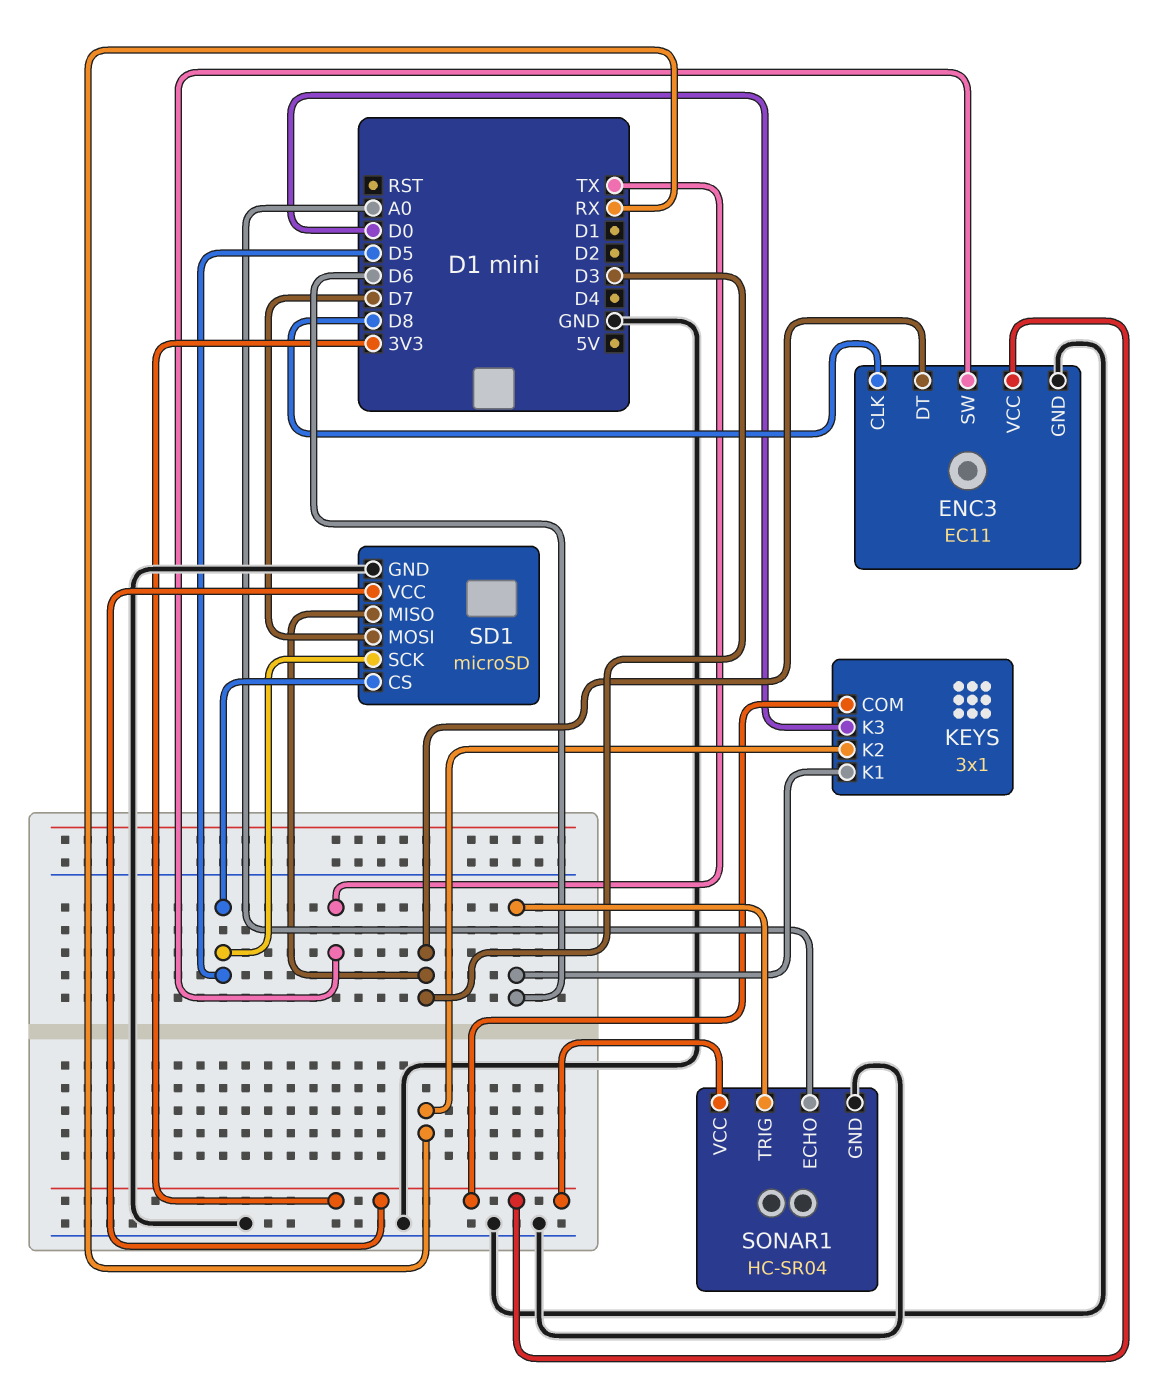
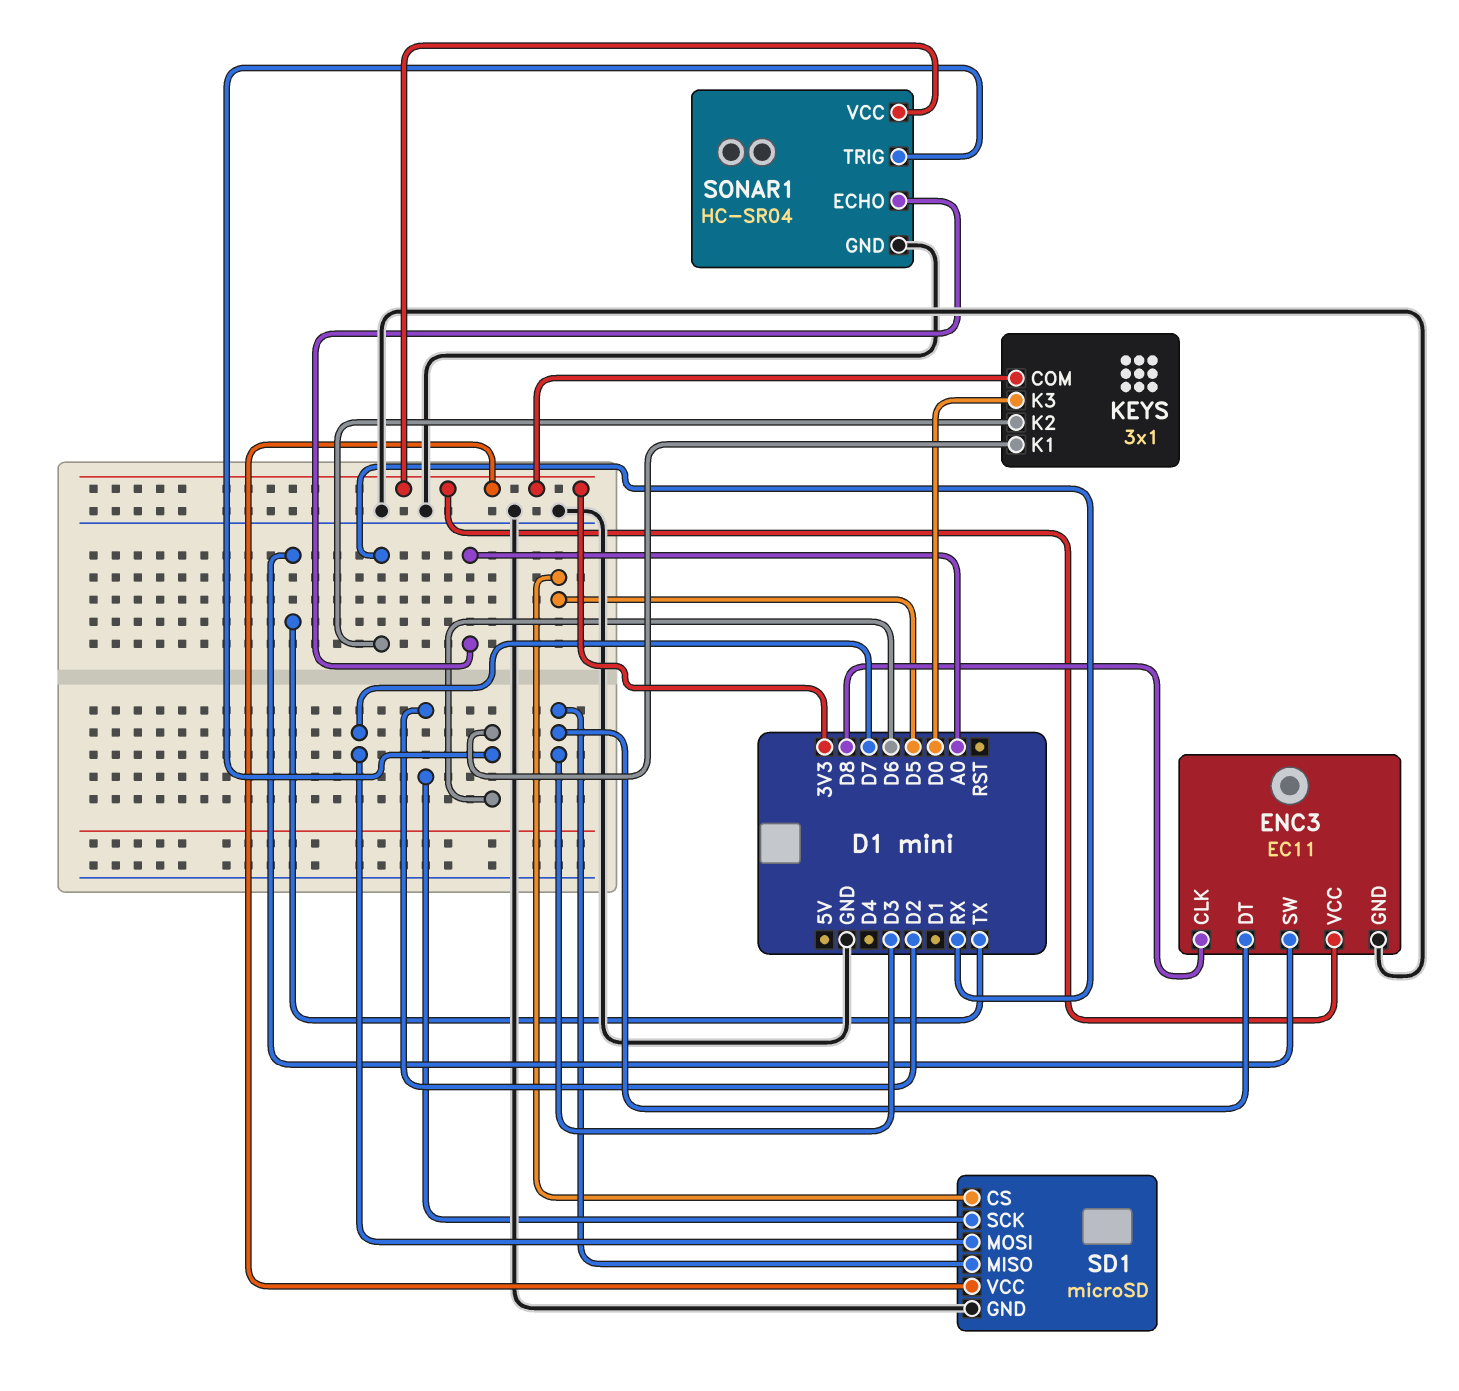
SD1 pin SCK: D5 -> D2

